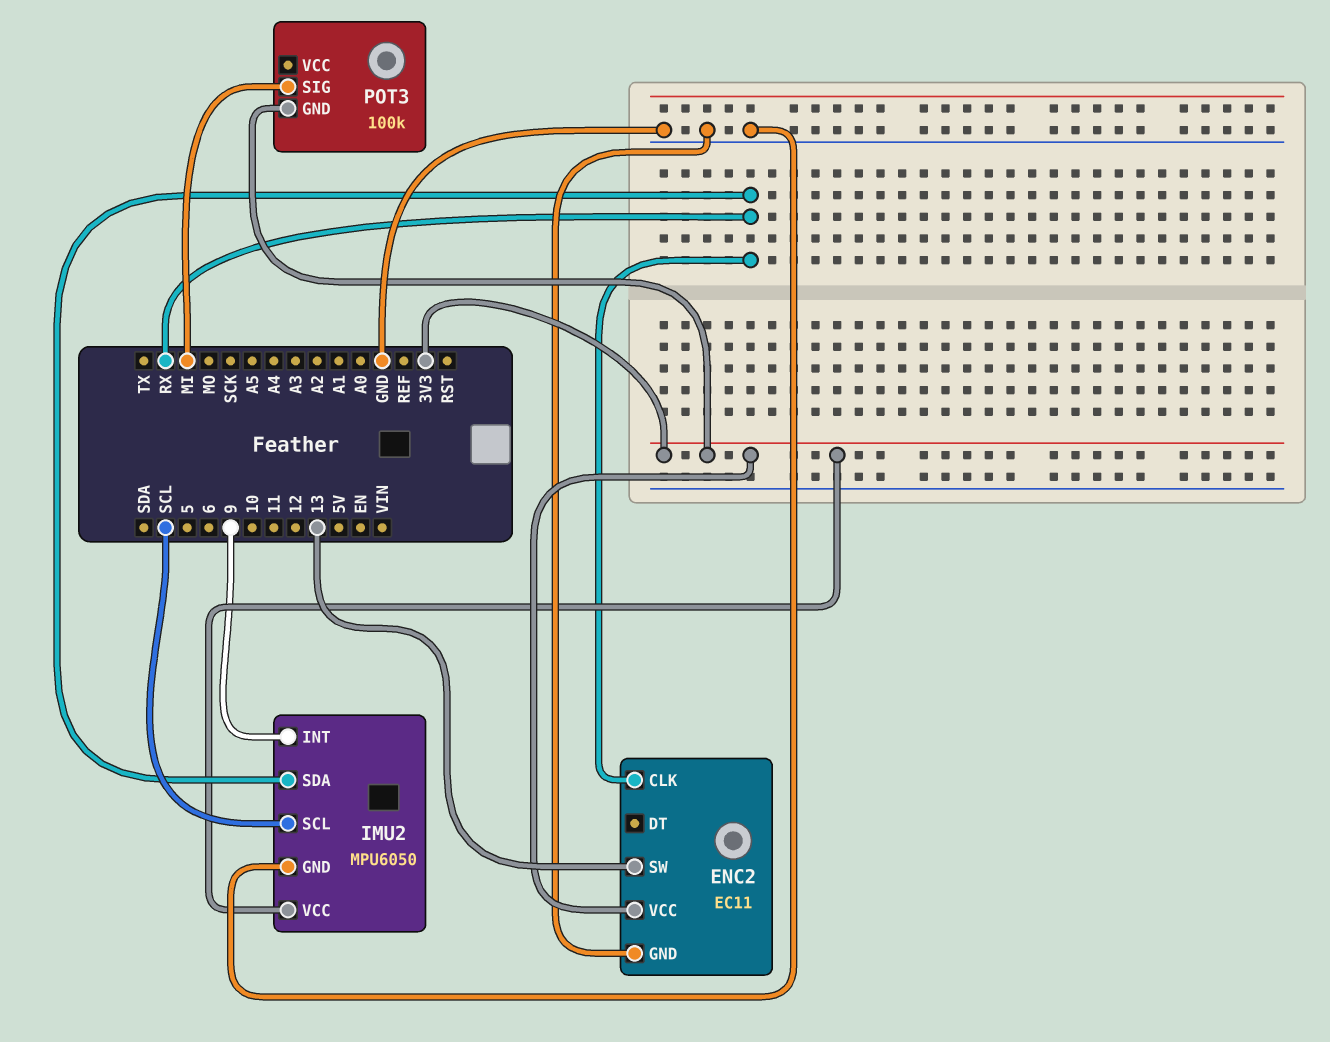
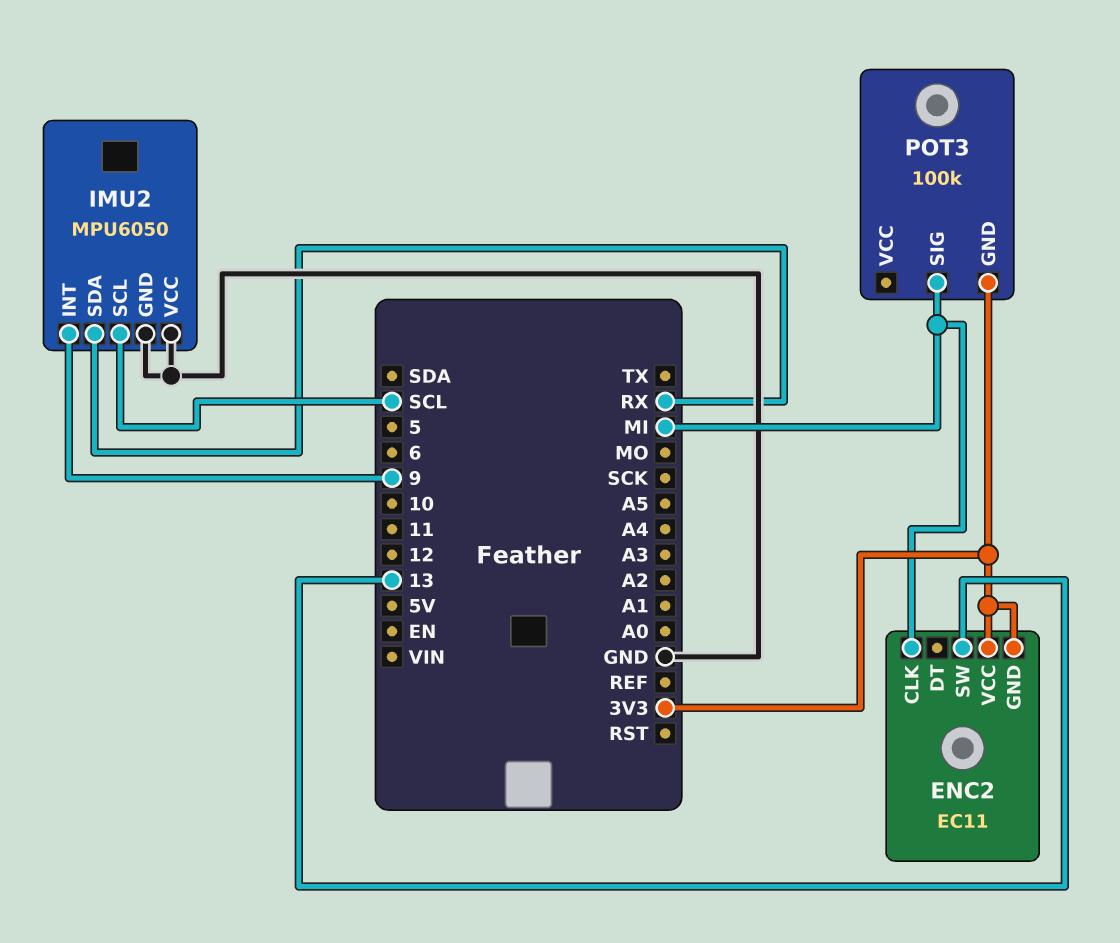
ENC2 pin CLK: RX -> MI
ENC2 pin GND: GND -> 3V3
IMU2 pin VCC: 3V3 -> GND

